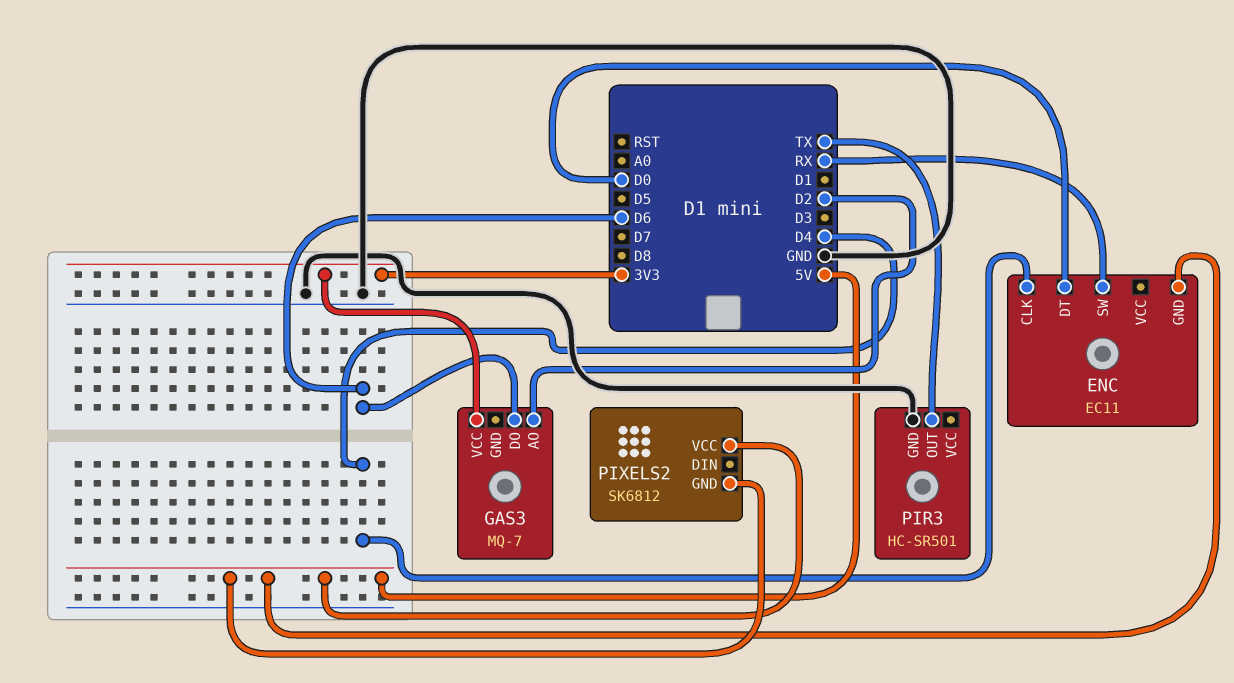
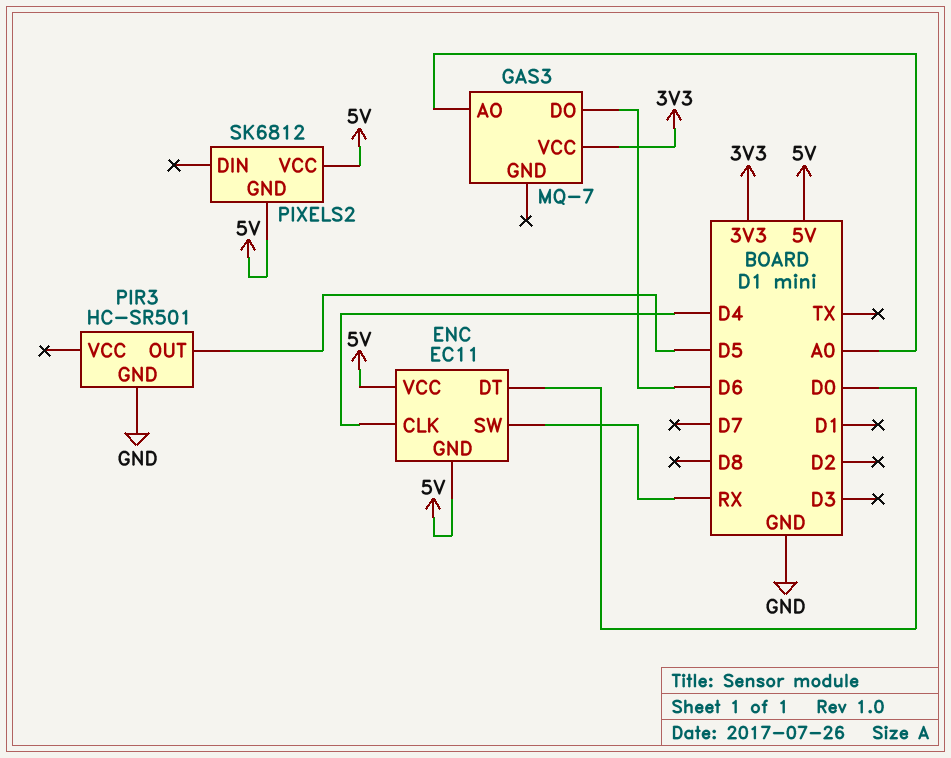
ENC pin VCC: none -> 5V
GAS3 pin AO: D2 -> A0
PIR3 pin OUT: TX -> D5

